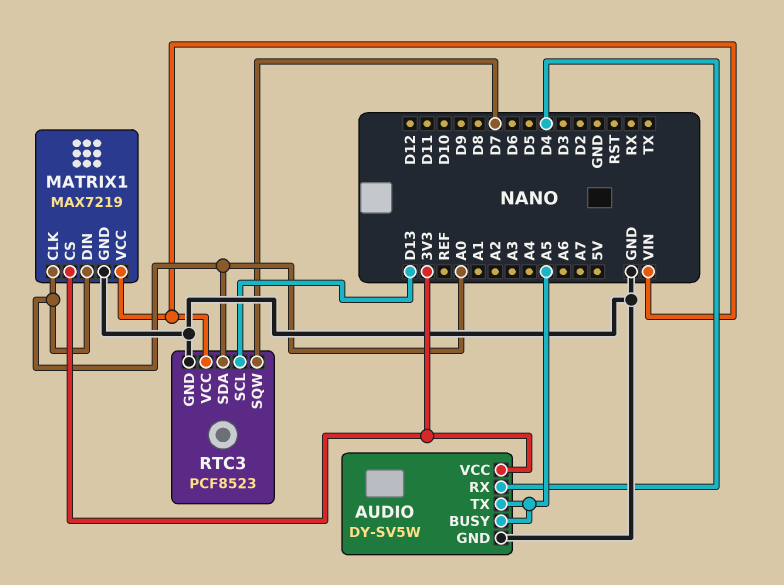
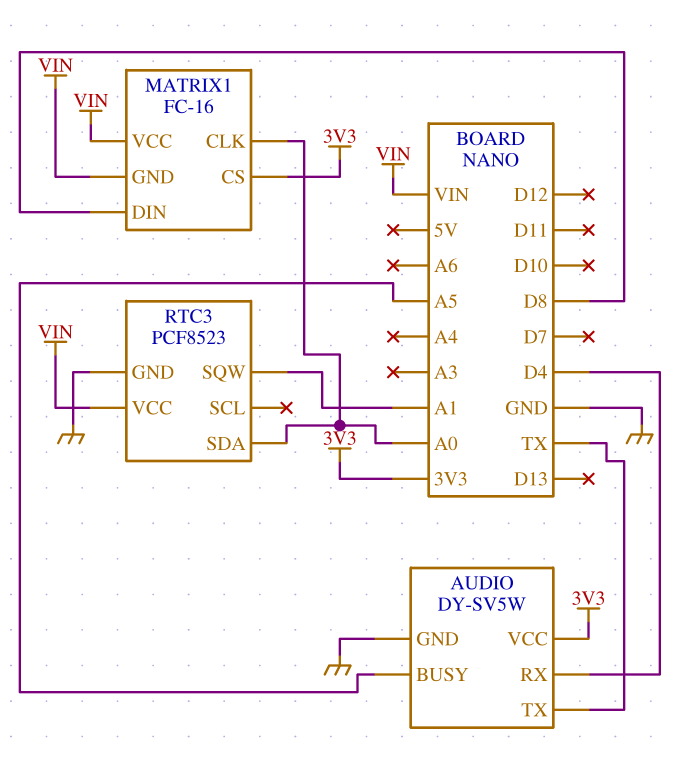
AUDIO pin TX: A5 -> TX
MATRIX1: MAX7219 -> FC-16
MATRIX1 pin DIN: A0 -> D8
MATRIX1 pin GND: GND -> VIN
RTC3 pin SCL: D13 -> none
RTC3 pin SQW: D7 -> A1

